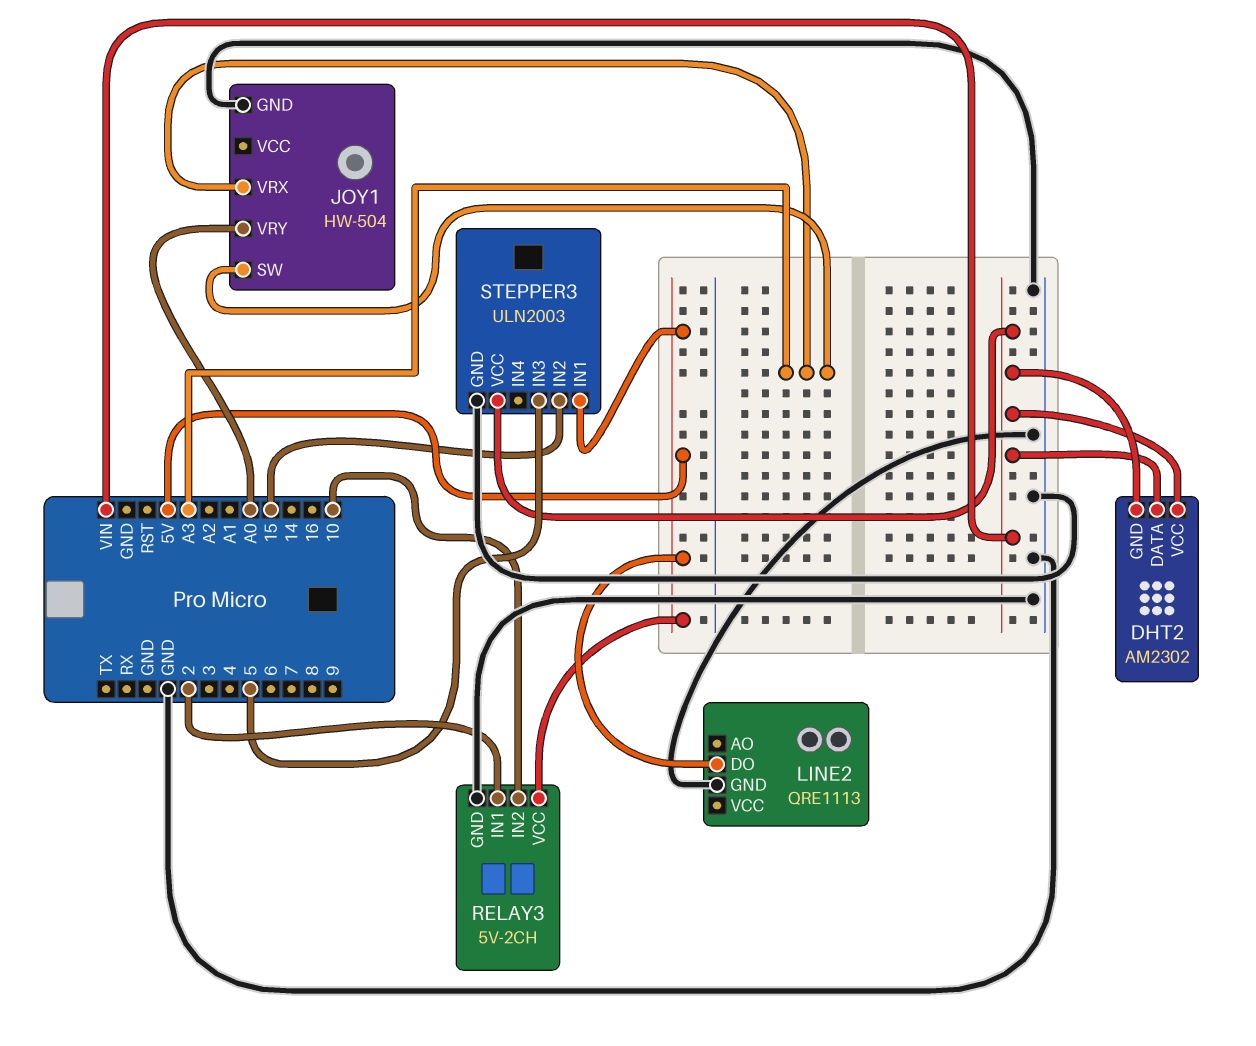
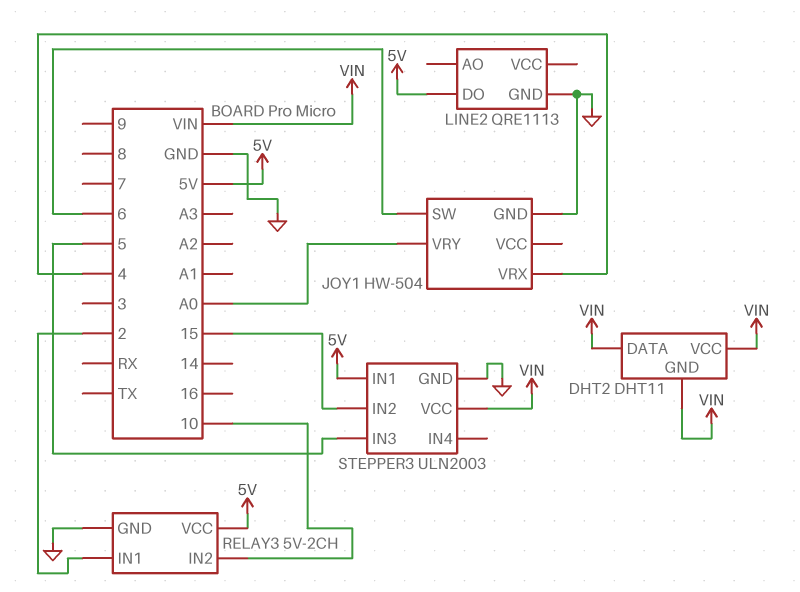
DHT2: AM2302 -> DHT11
JOY1 pin SW: A3 -> 6
JOY1 pin VRX: A3 -> 4

